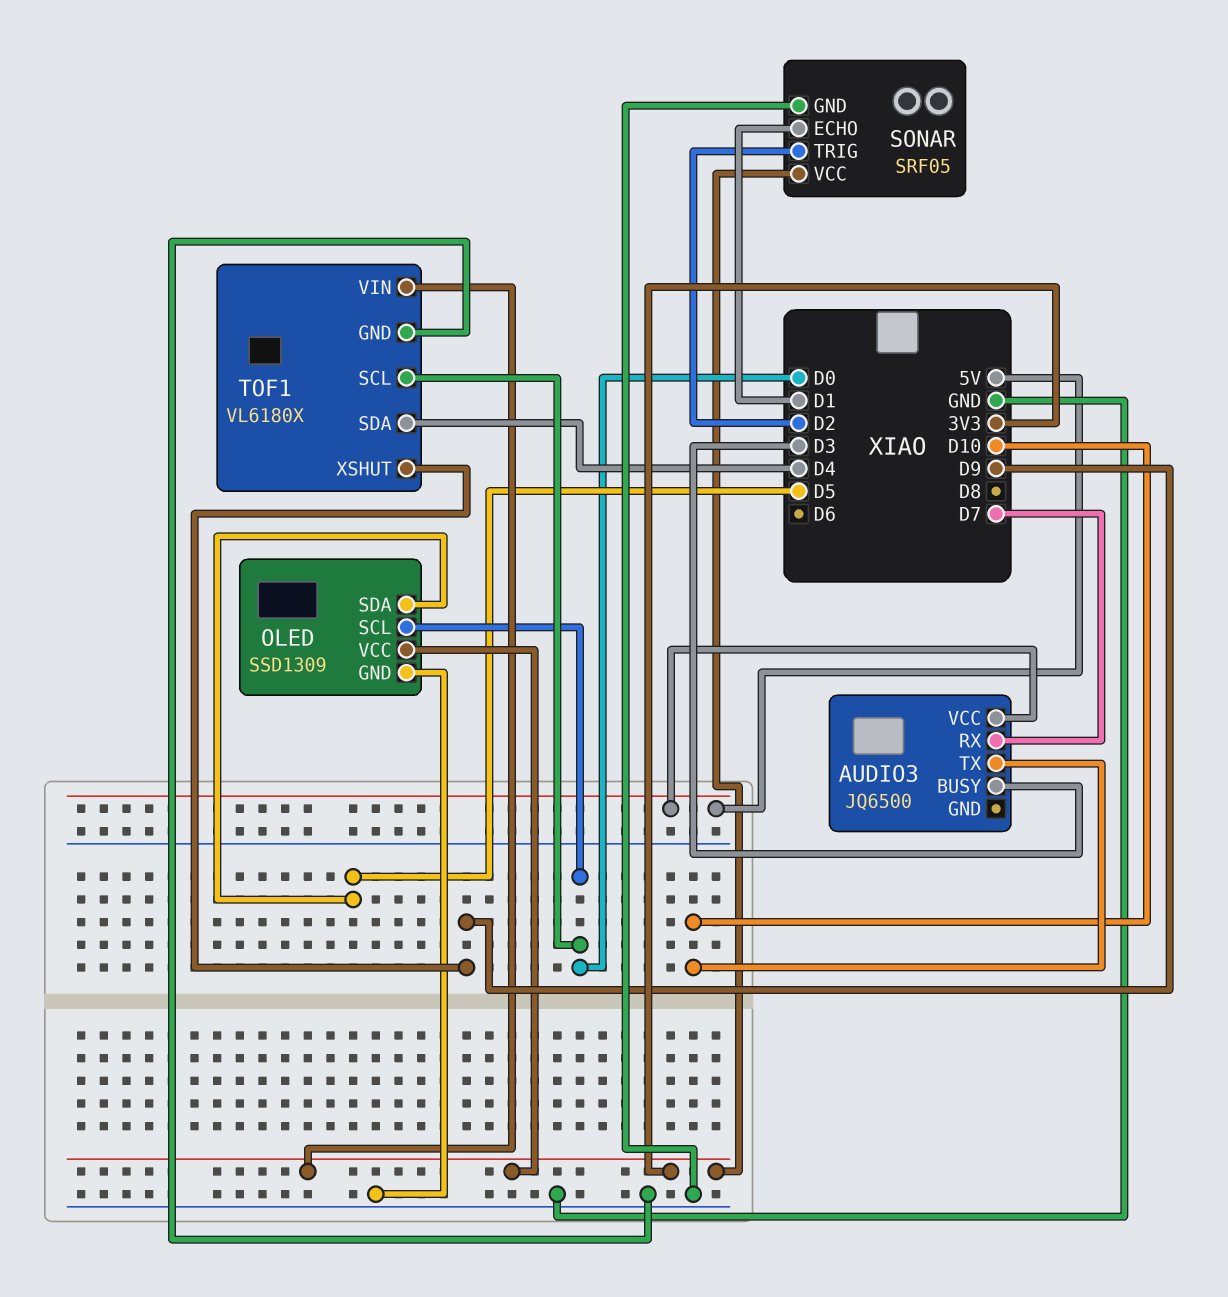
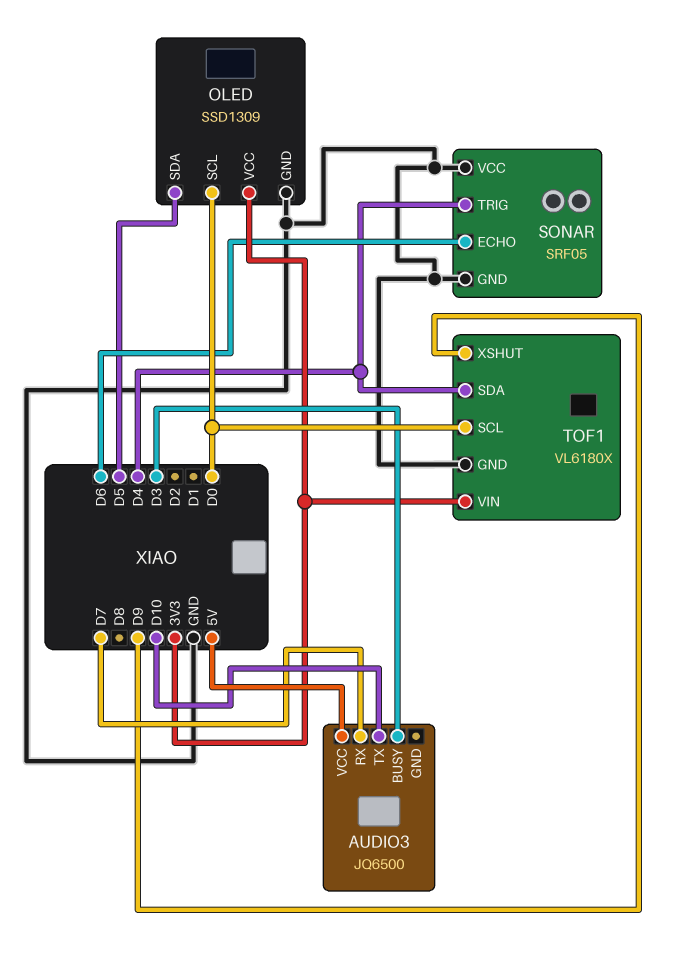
SONAR pin ECHO: D1 -> D6
SONAR pin TRIG: D2 -> D4
SONAR pin VCC: 3V3 -> GND

